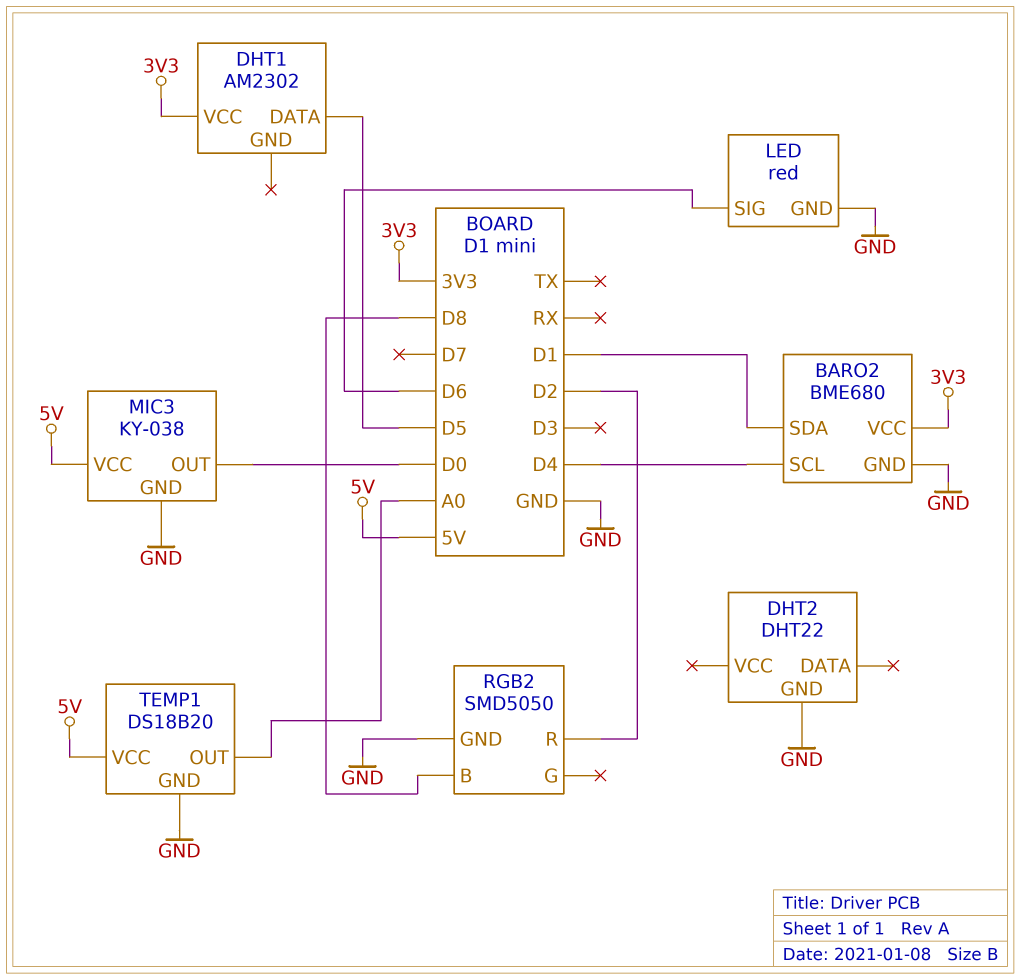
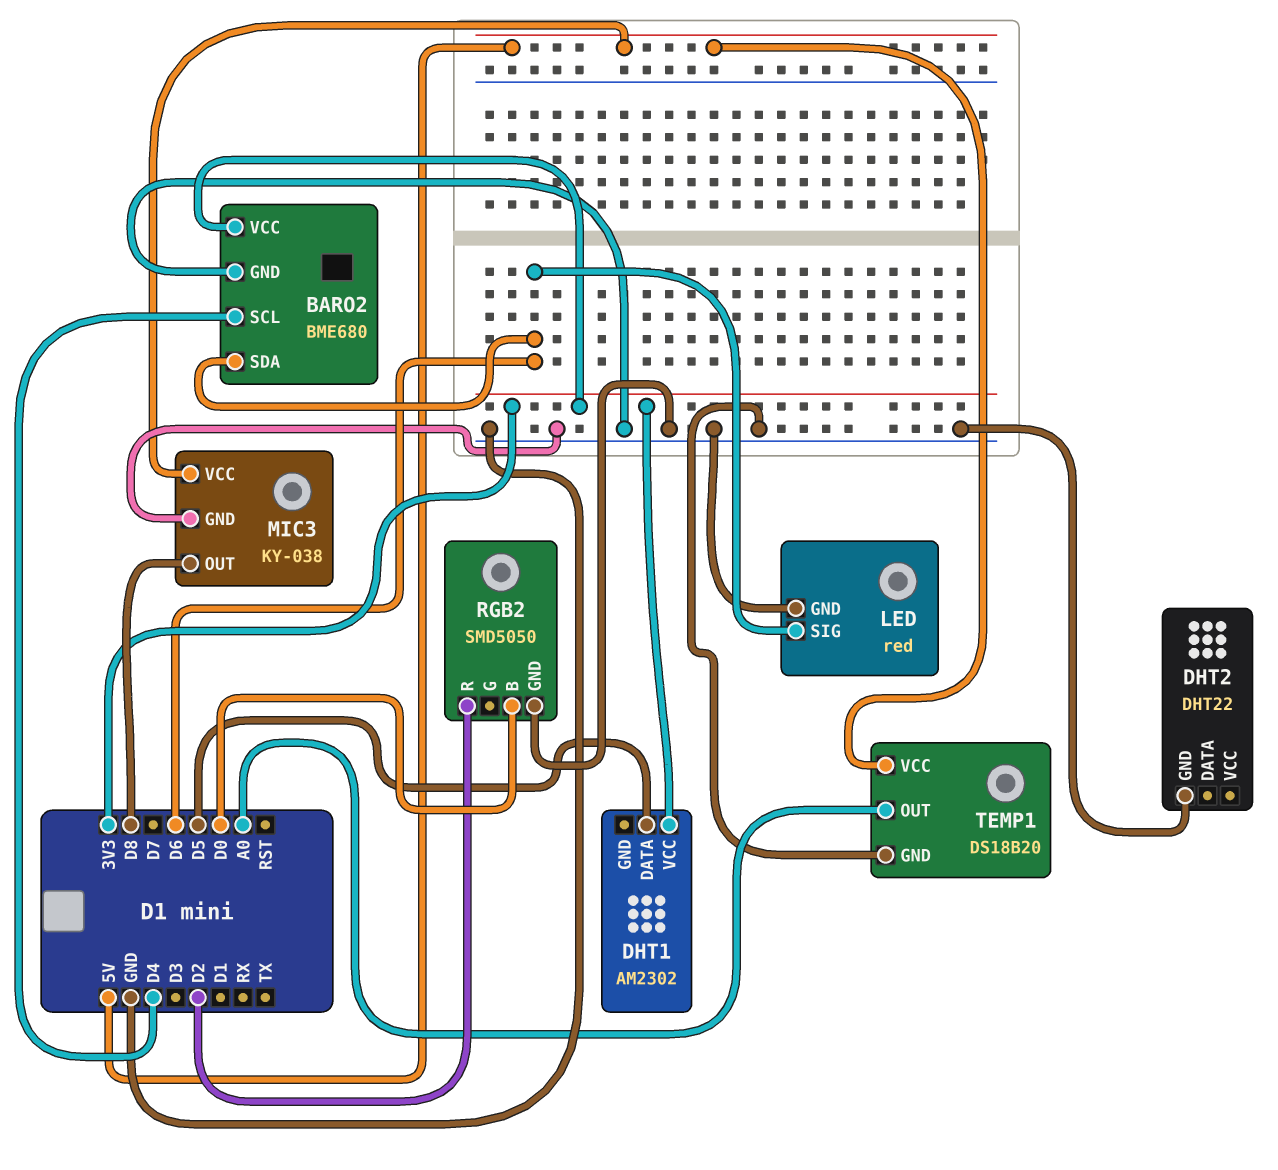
BARO2 pin SDA: D1 -> D6
MIC3 pin OUT: D0 -> D8
RGB2 pin B: D8 -> D0

